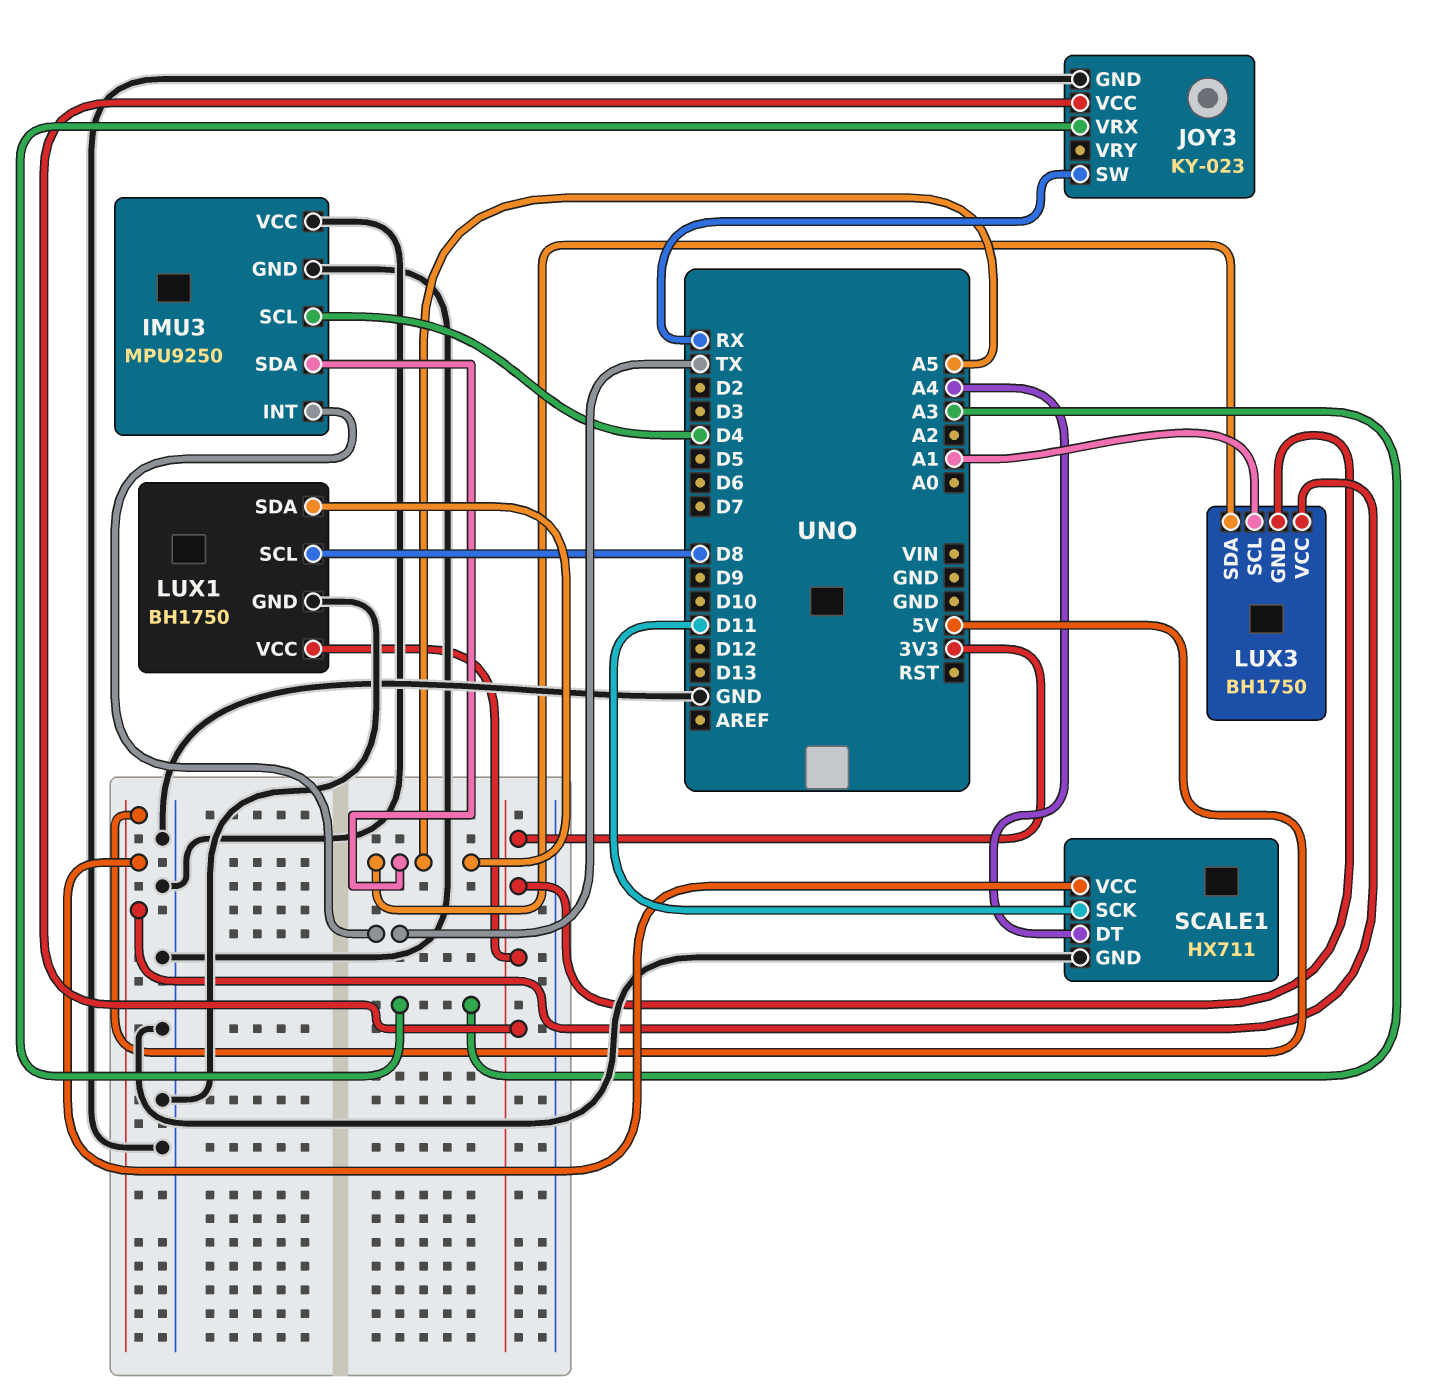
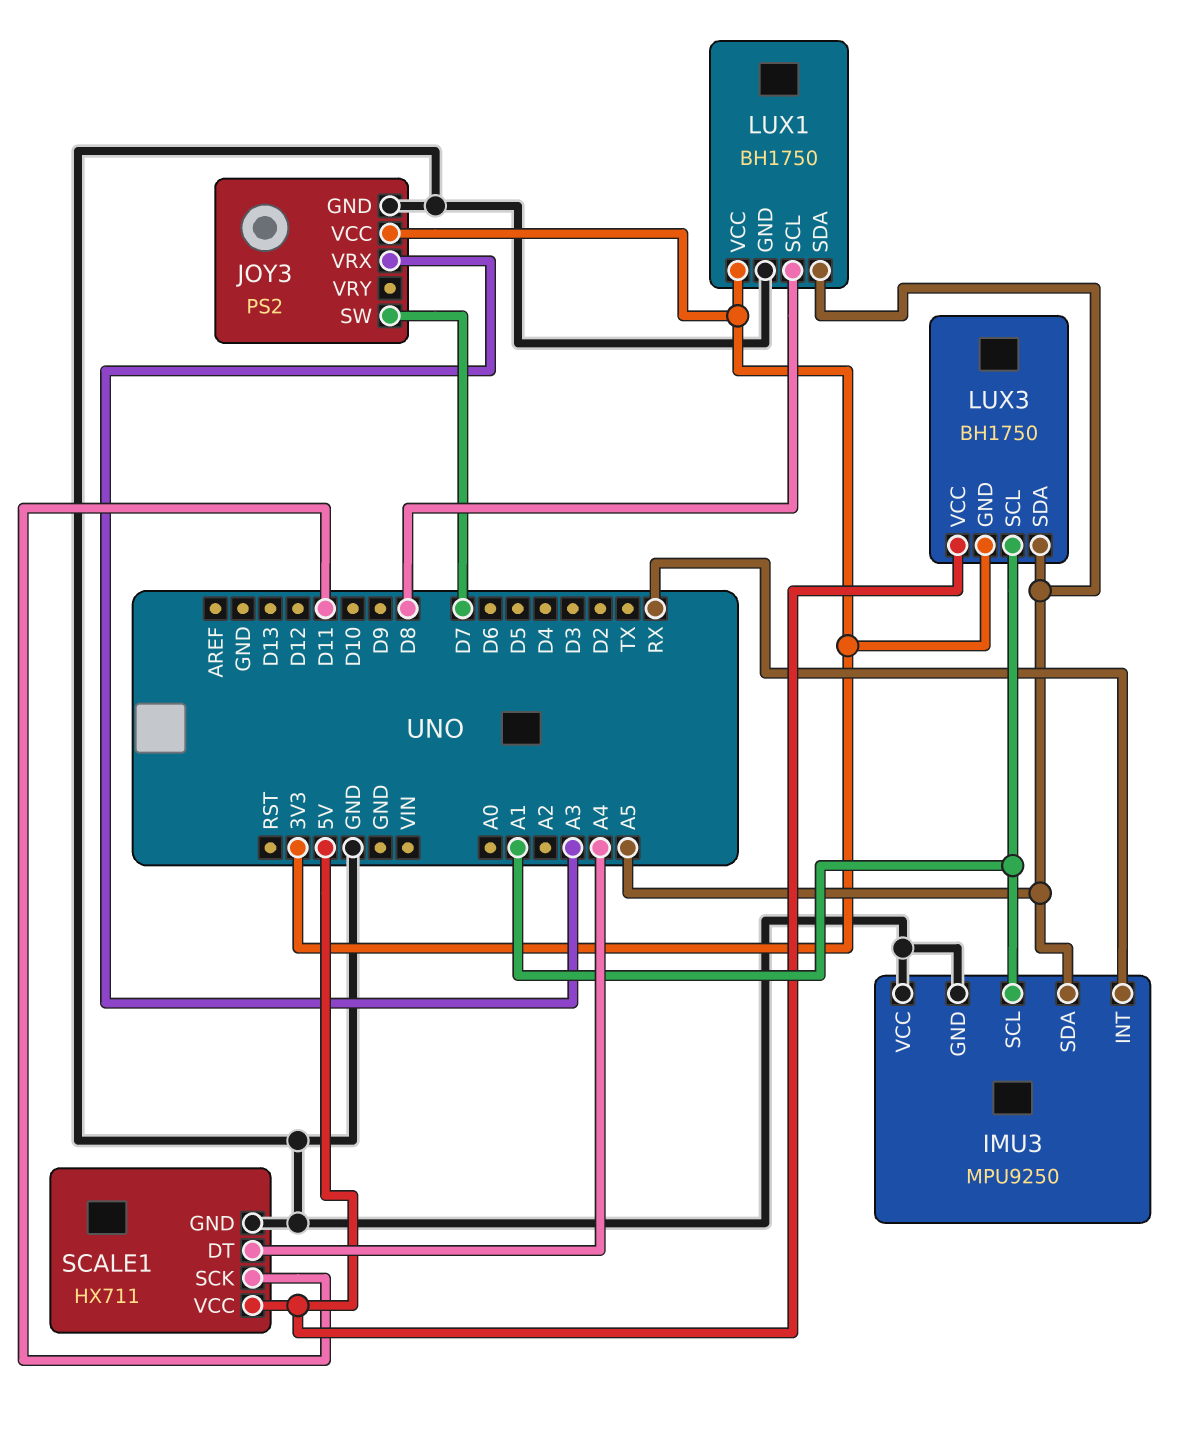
IMU3 pin INT: TX -> RX
IMU3 pin SCL: D4 -> A1
JOY3: KY-023 -> PS2
JOY3 pin SW: RX -> D7

